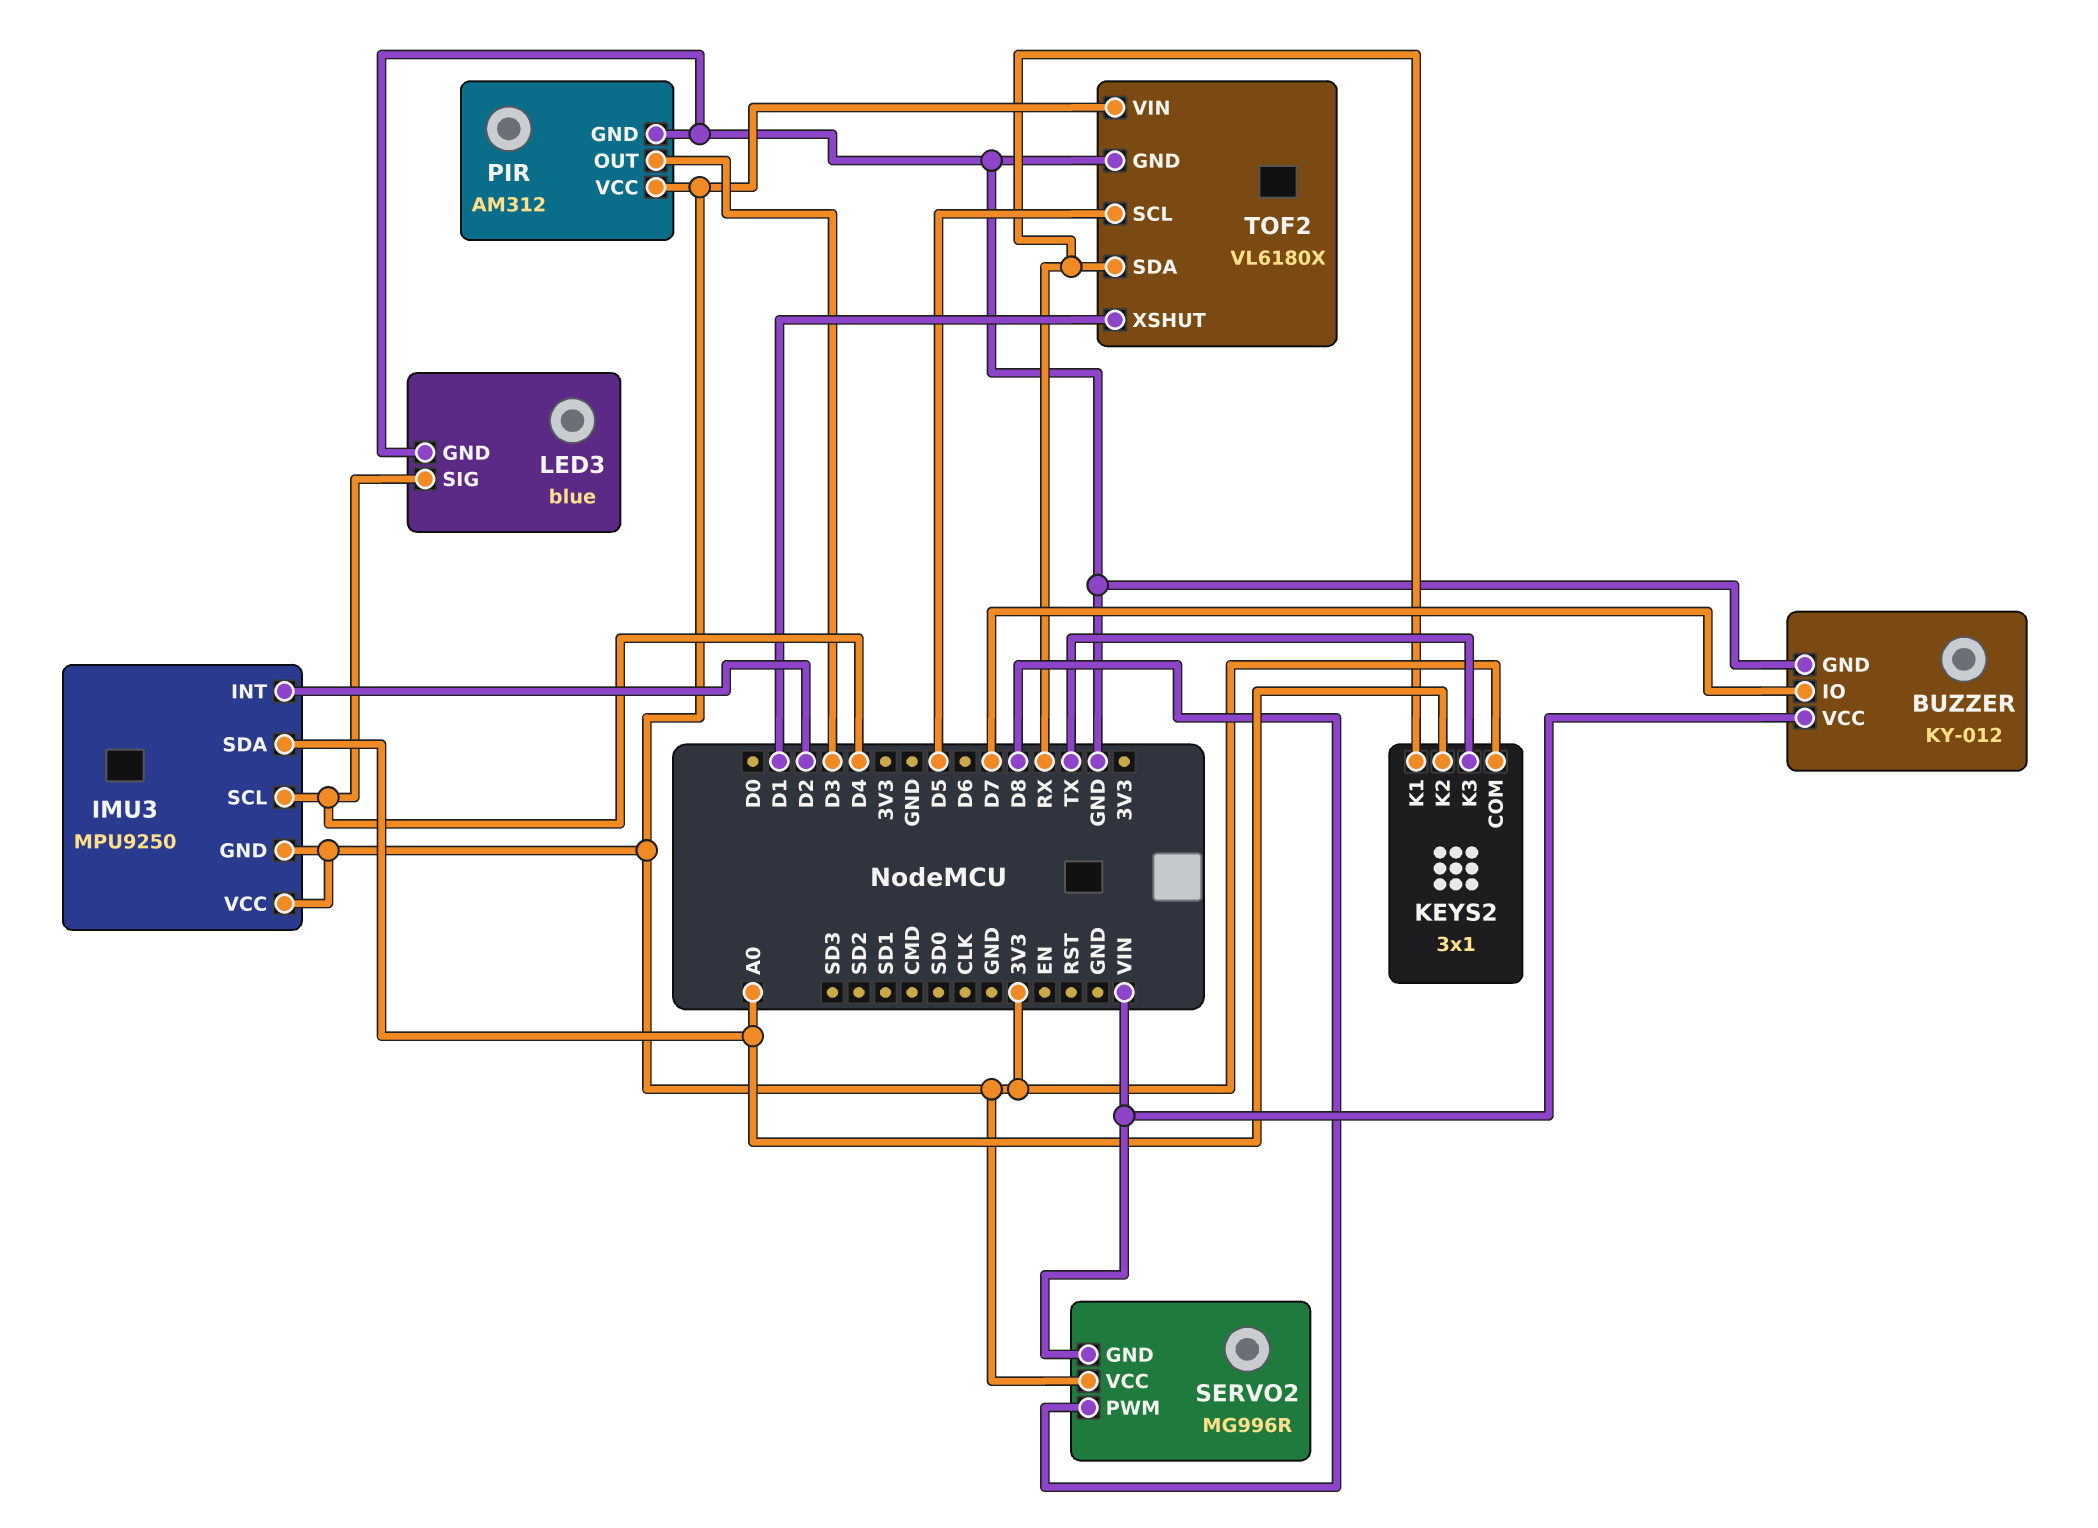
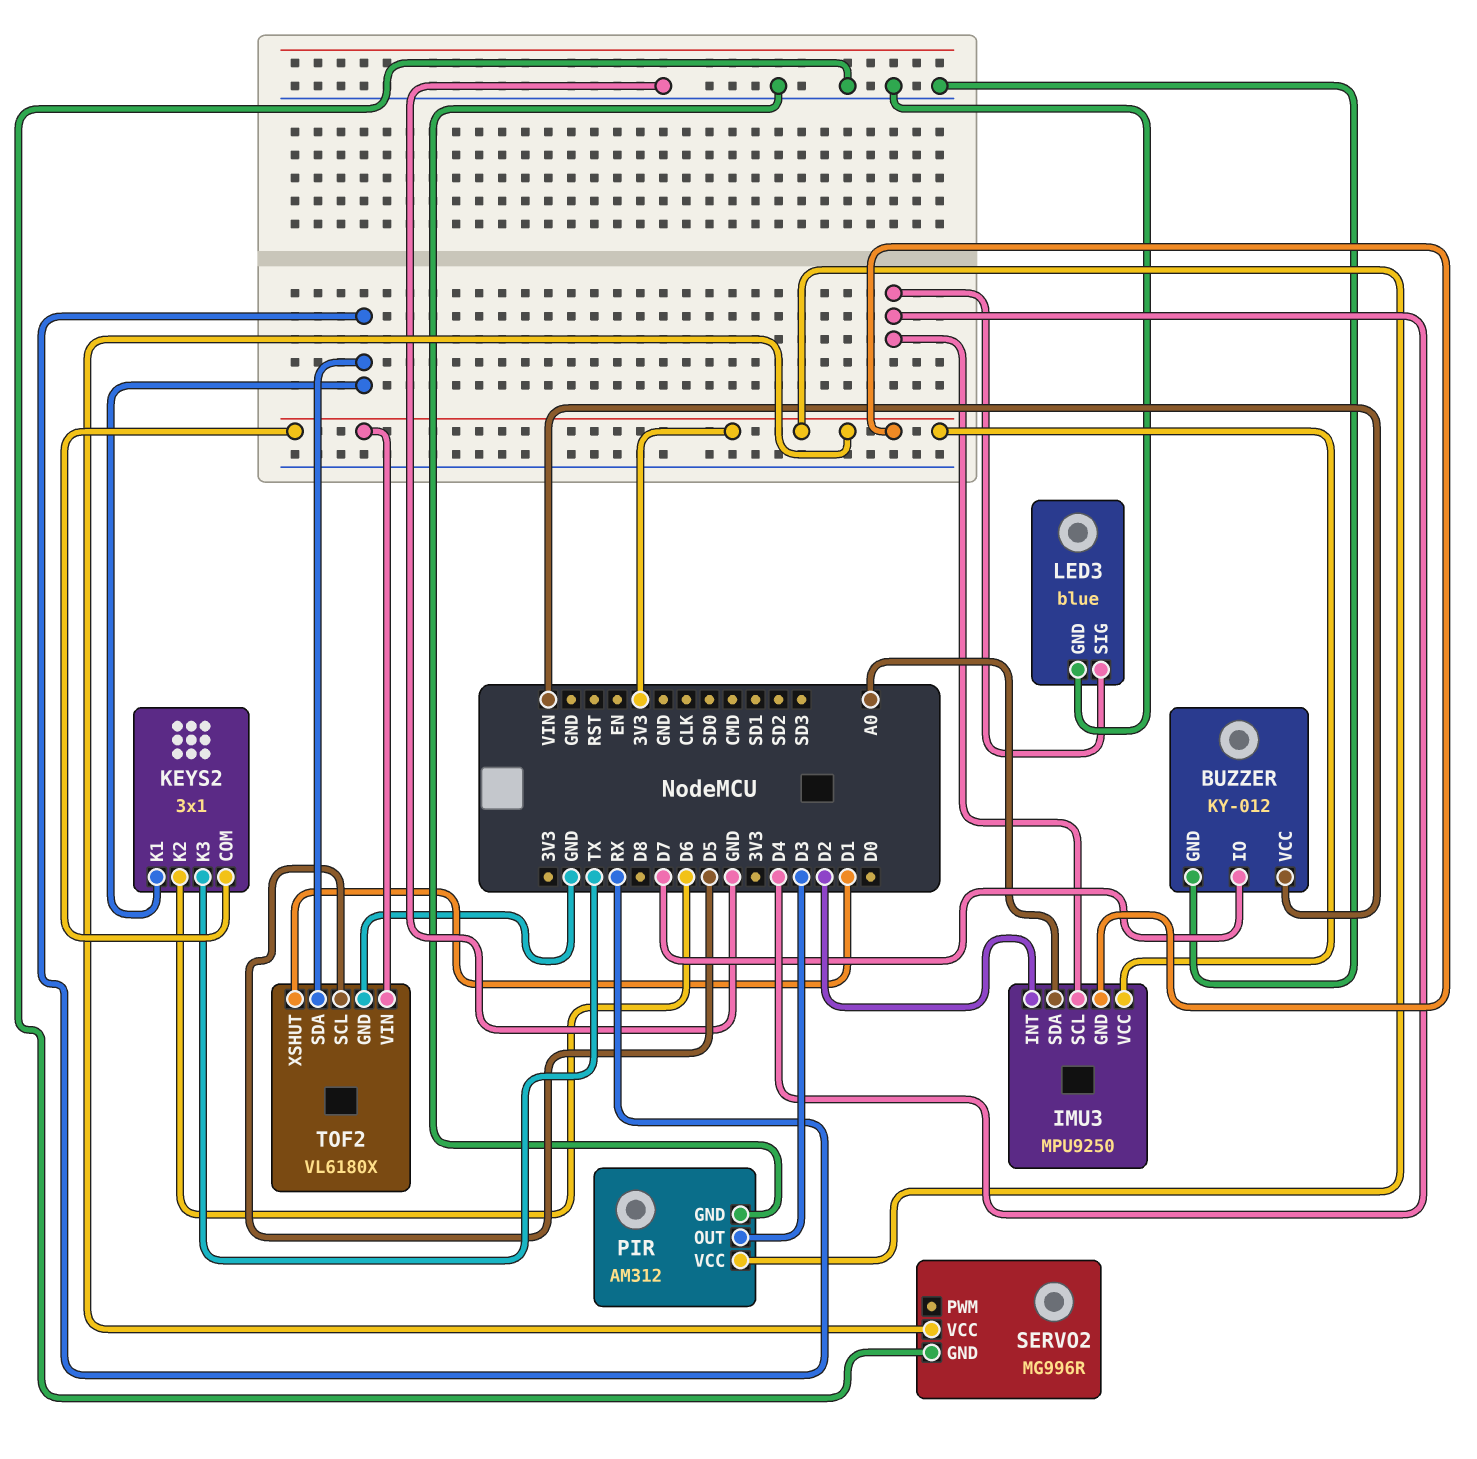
KEYS2 pin K2: A0 -> D6
SERVO2 pin GND: VIN -> GND
SERVO2 pin PWM: D8 -> none

